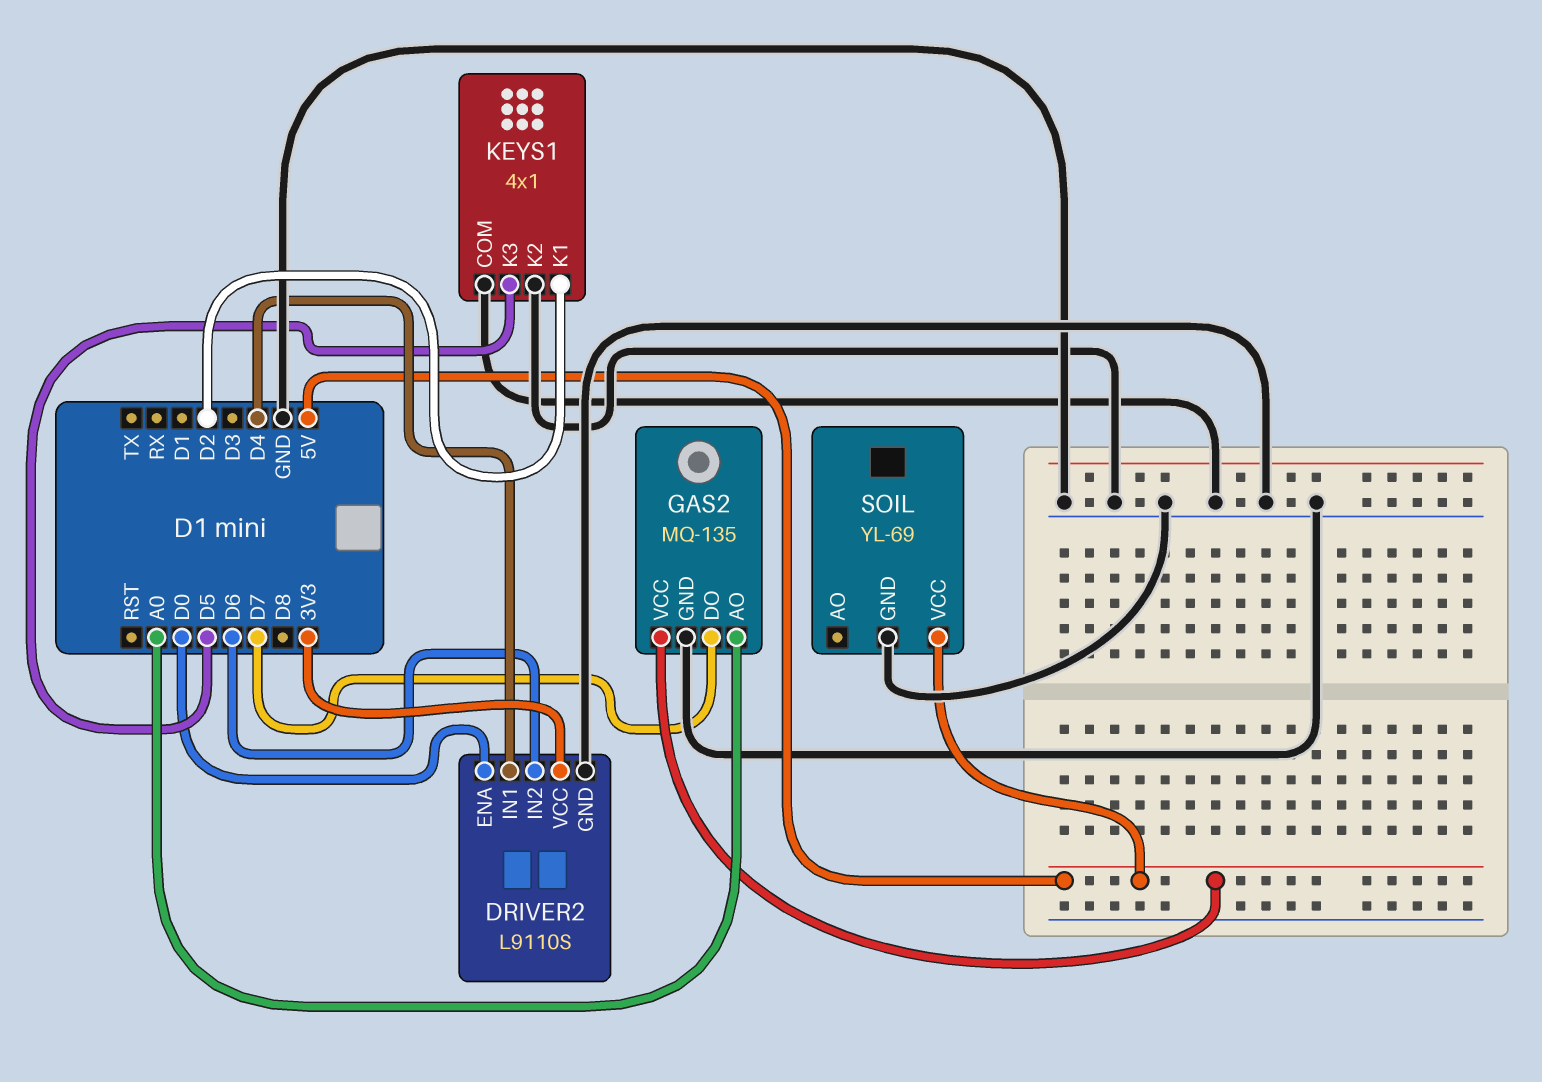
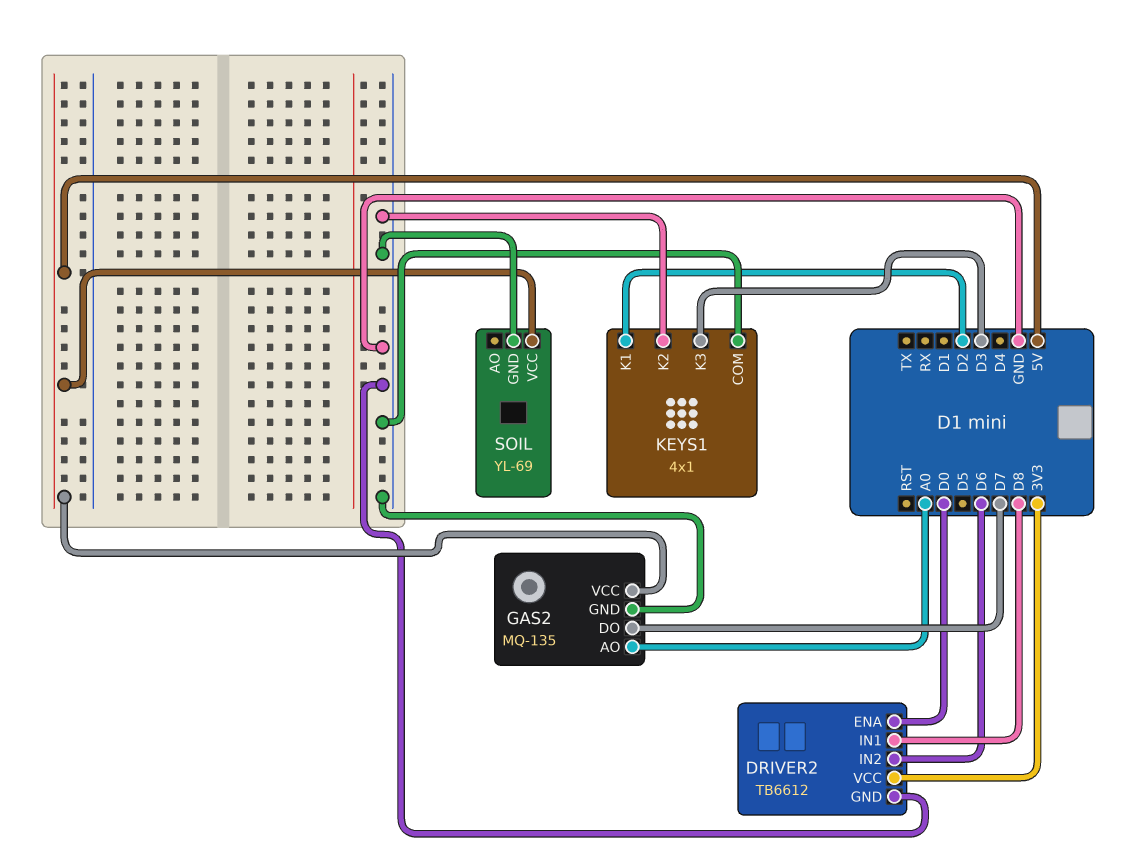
DRIVER2: L9110S -> TB6612
DRIVER2 pin IN1: D4 -> D8
KEYS1 pin K3: D5 -> D3

